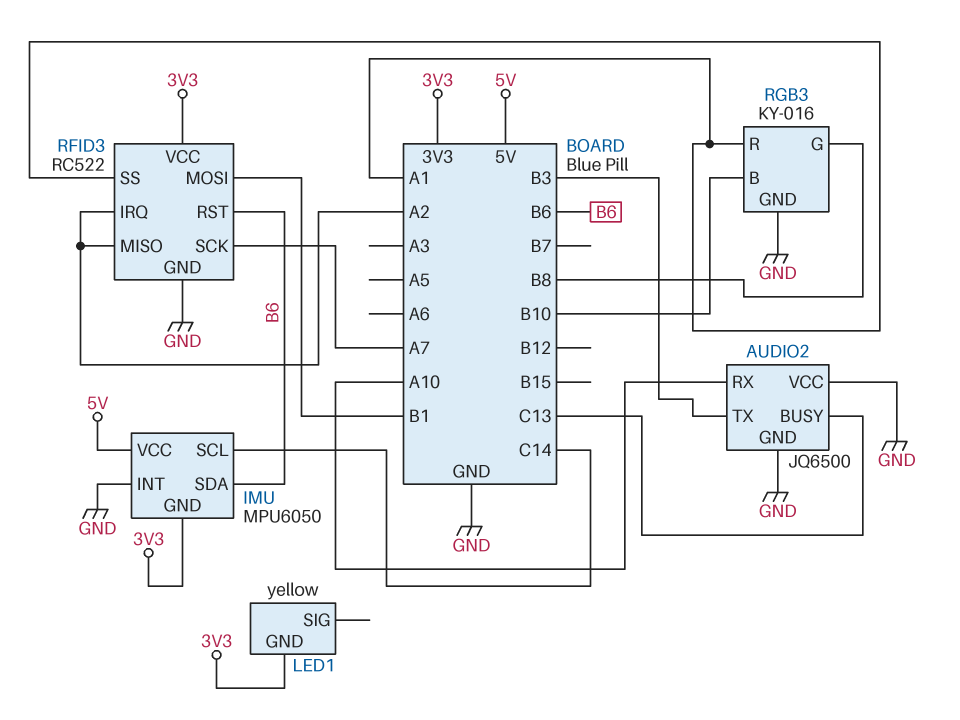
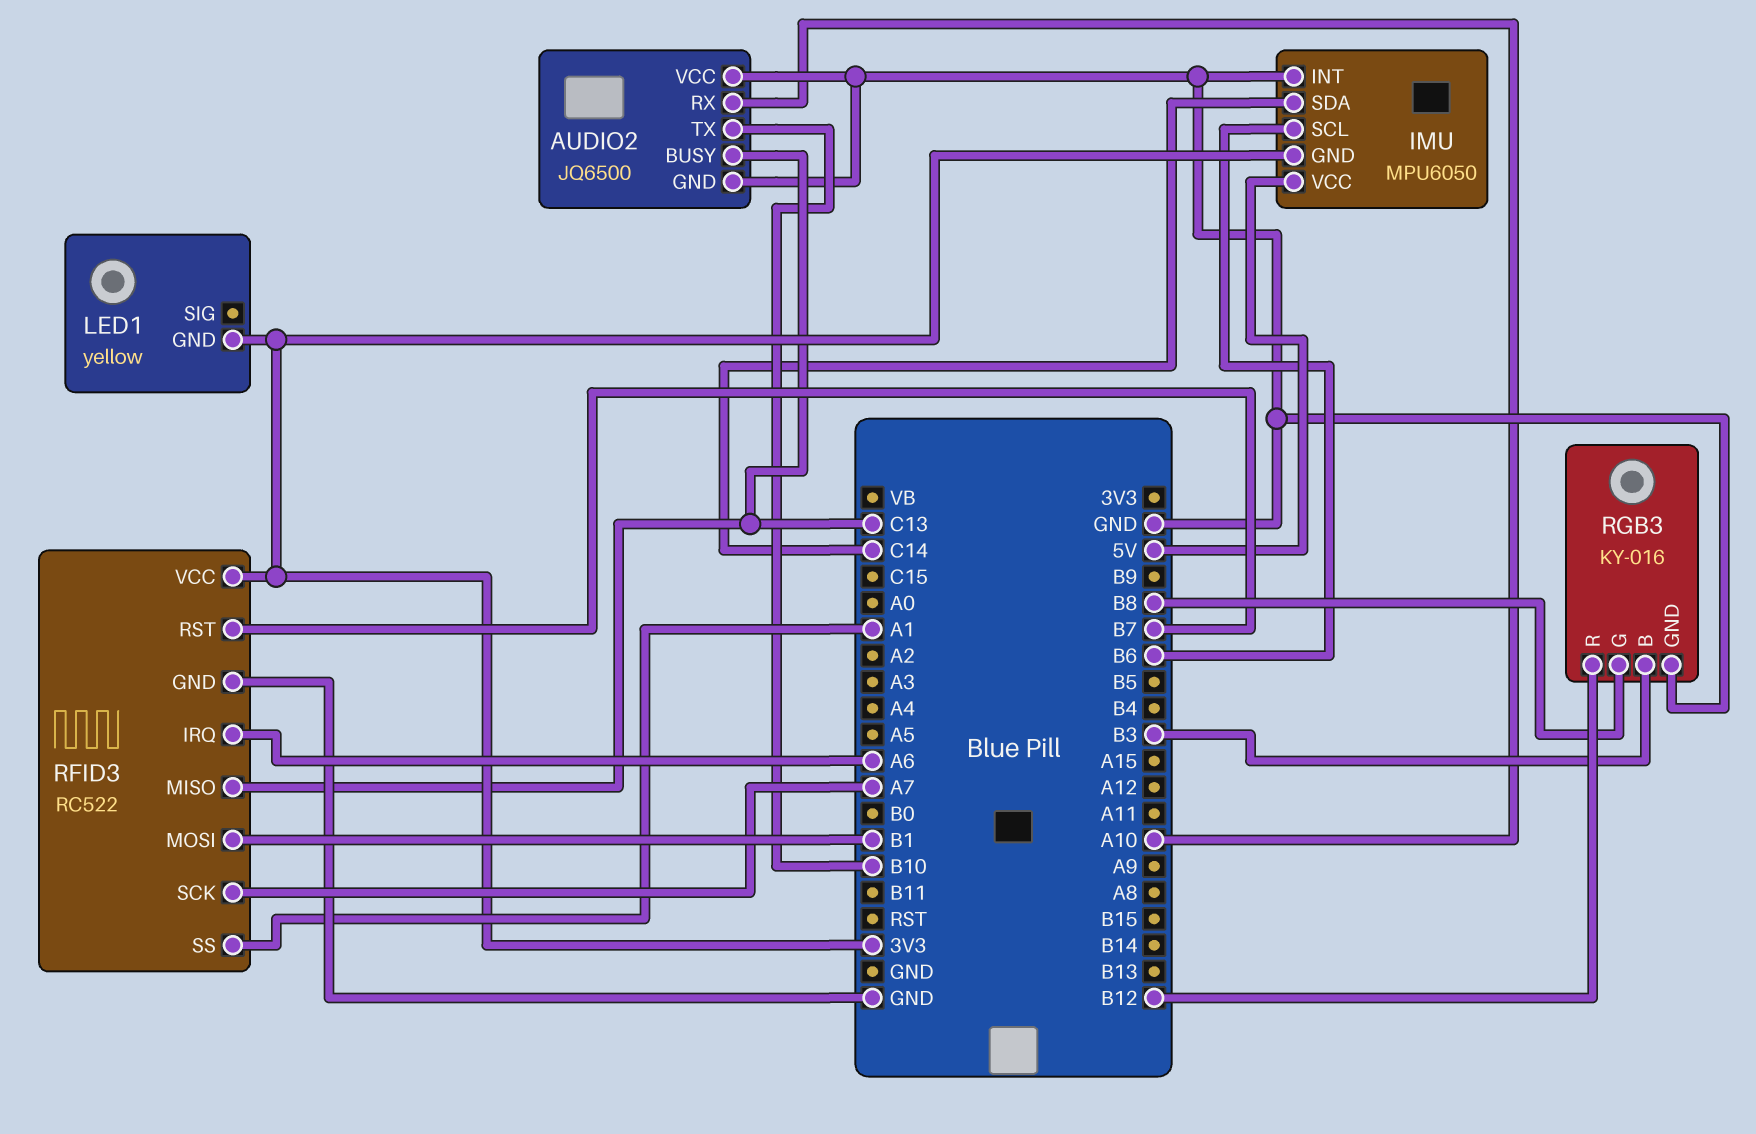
AUDIO2 pin TX: B3 -> B10
IMU pin SCL: C14 -> B6
IMU pin SDA: B6 -> C14
RFID3 pin IRQ: A2 -> A6
RFID3 pin MISO: A2 -> C13
RFID3 pin RST: B6 -> B7
RGB3 pin B: B10 -> B3
RGB3 pin R: A1 -> B12

